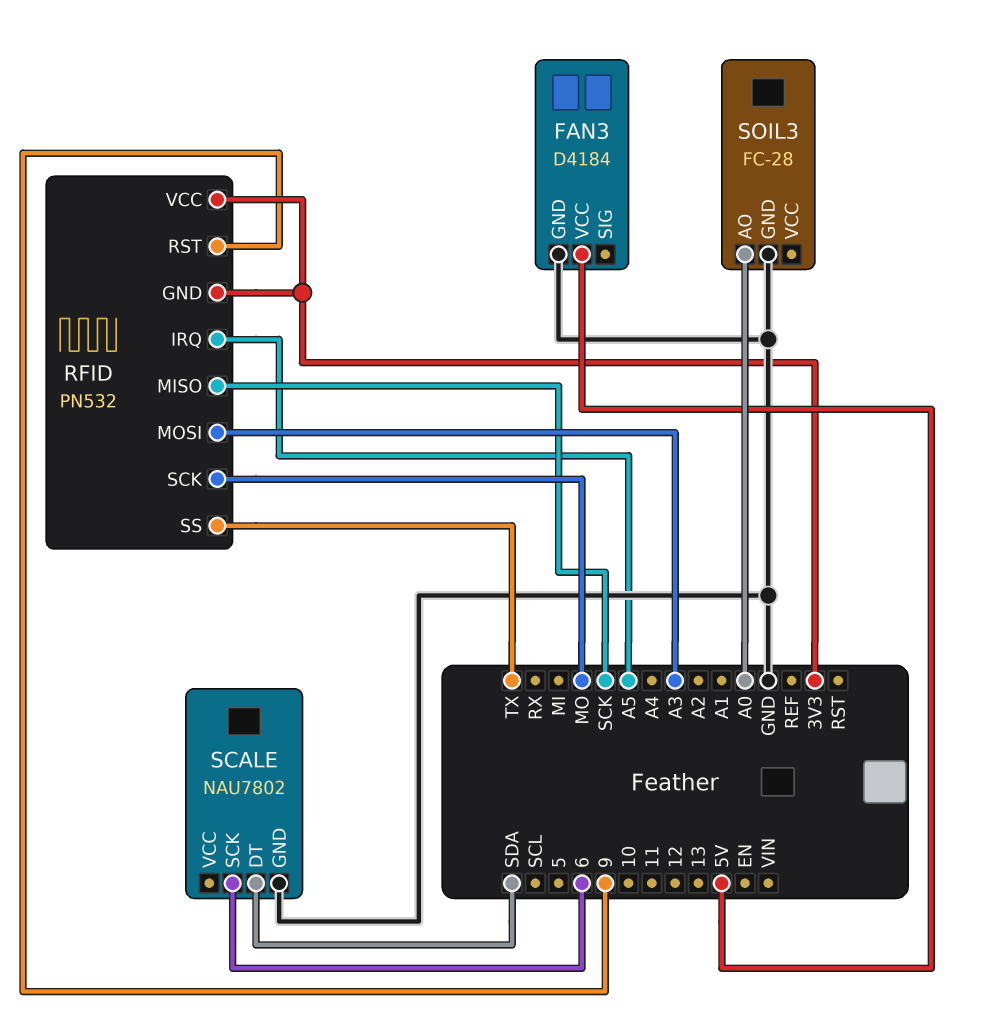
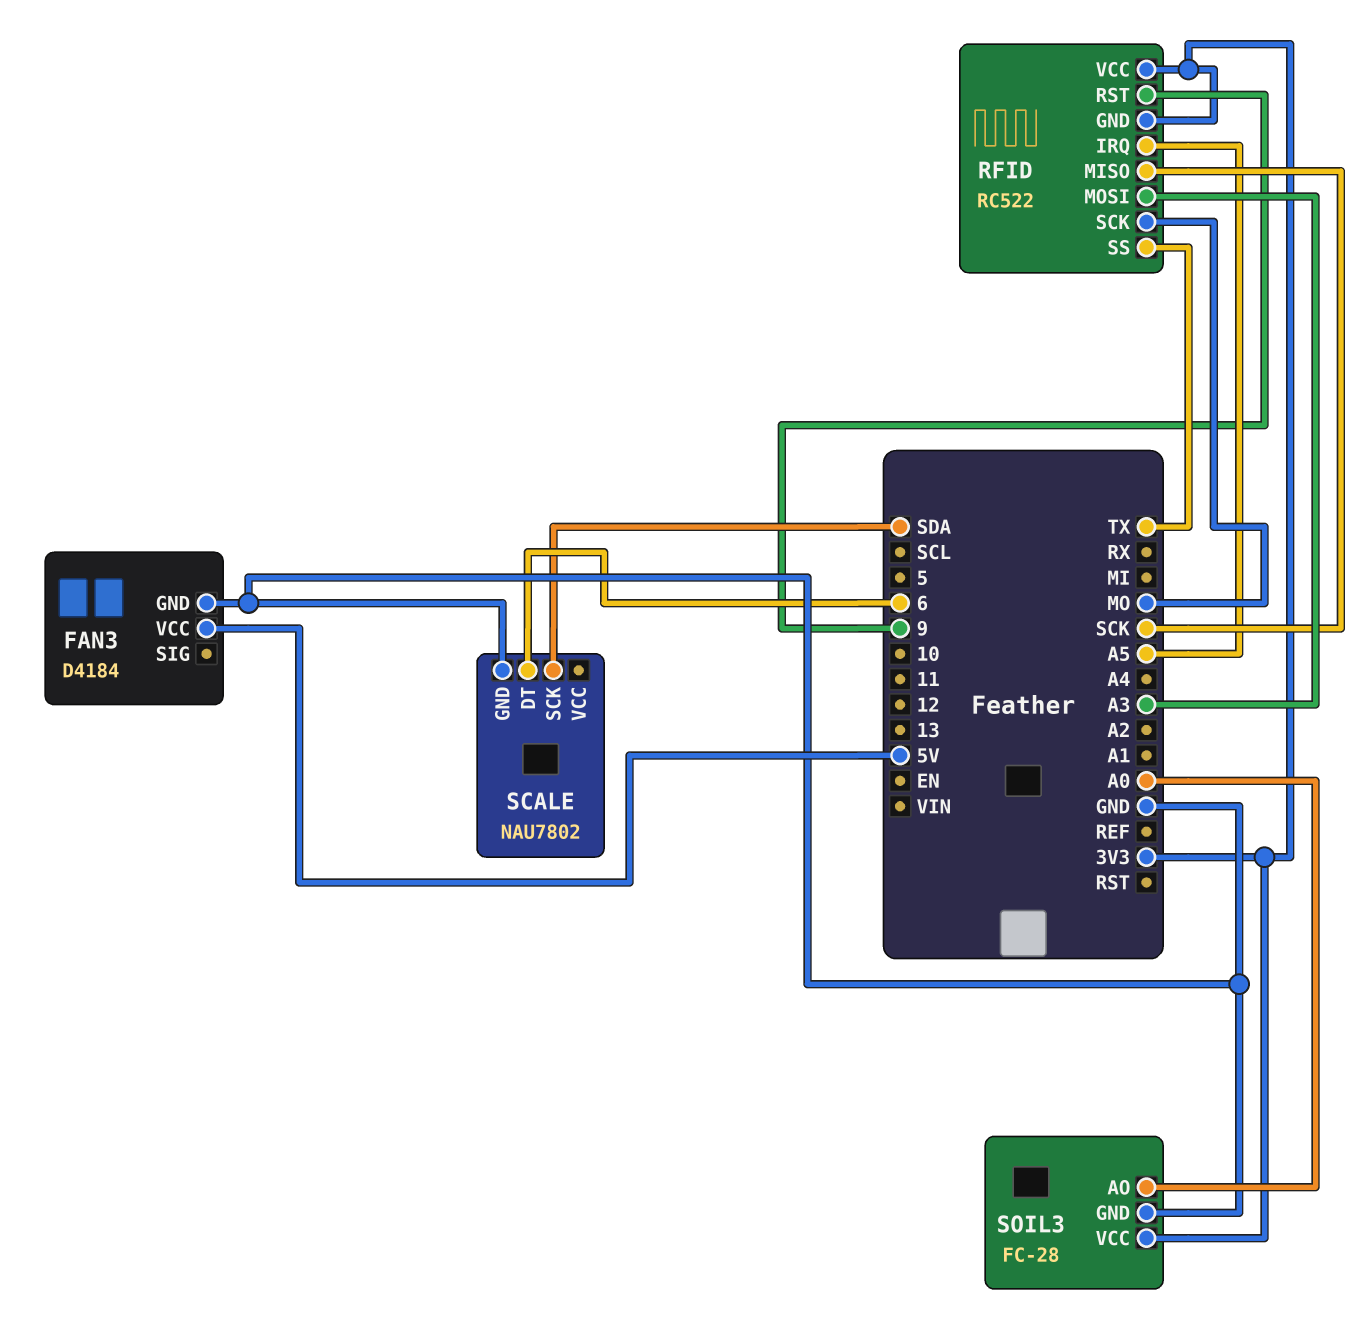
RFID: PN532 -> RC522
SCALE pin DT: SDA -> 6
SCALE pin SCK: 6 -> SDA
SOIL3 pin VCC: none -> 3V3

